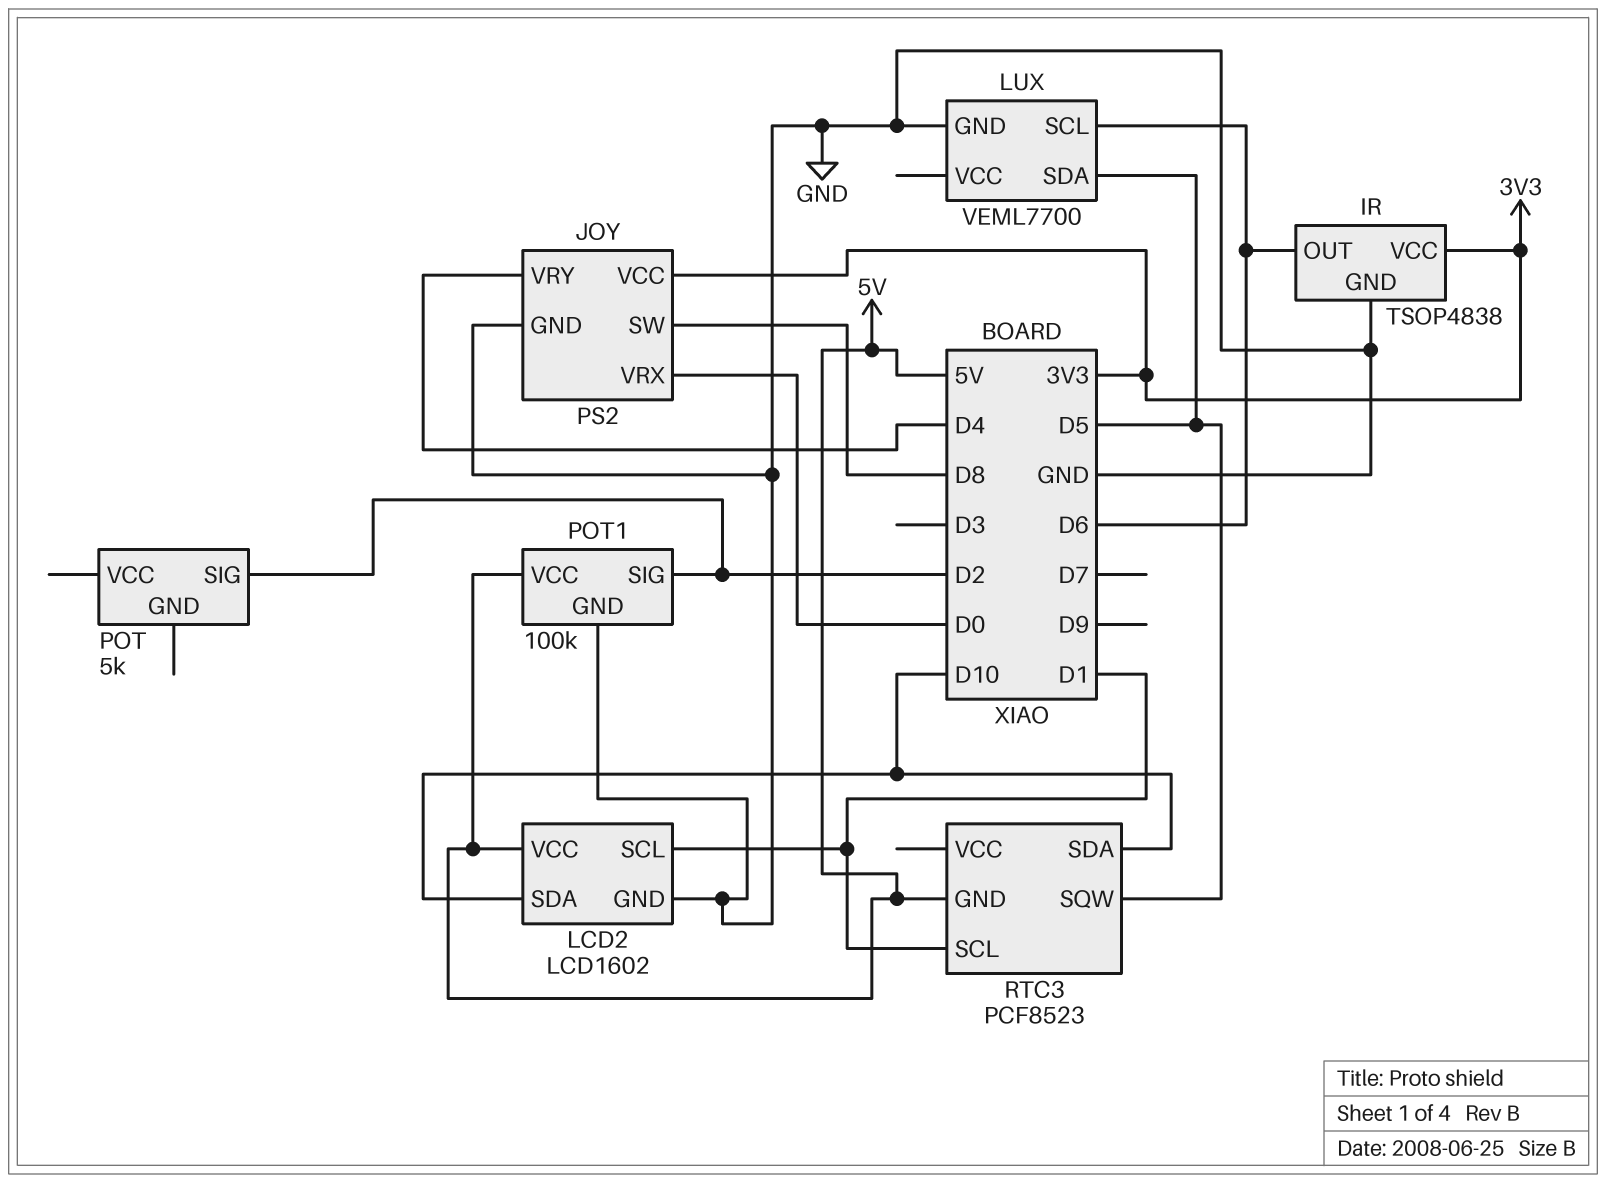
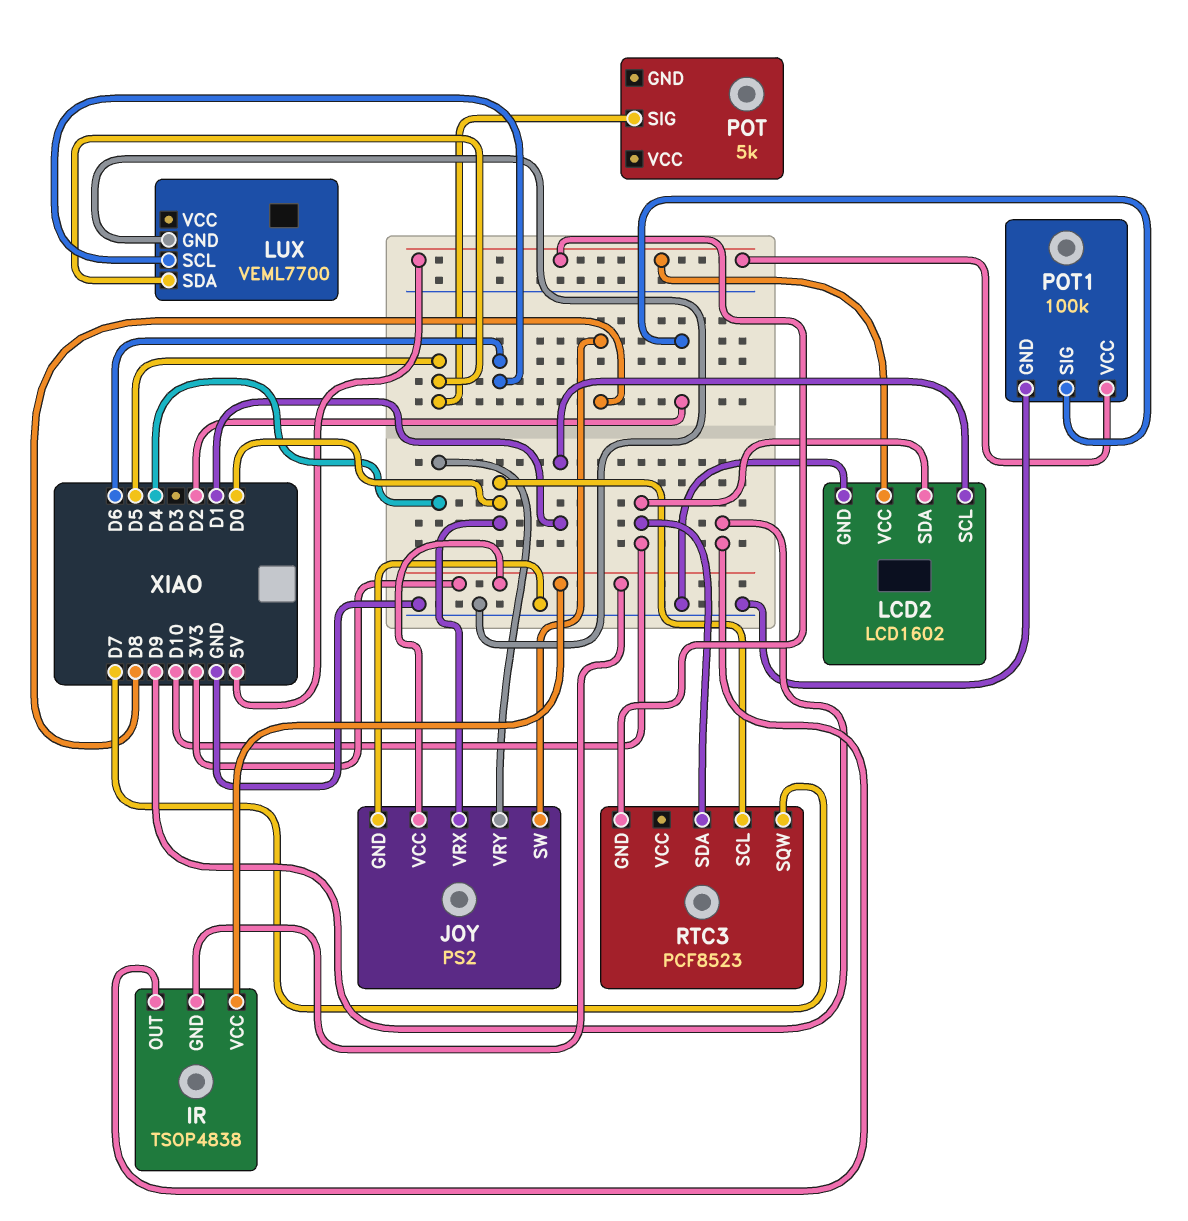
IR pin GND: GND -> 3V3
IR pin OUT: D6 -> D9
POT pin SIG: D2 -> D5
RTC3 pin SCL: D1 -> D0
RTC3 pin SQW: D5 -> D7

